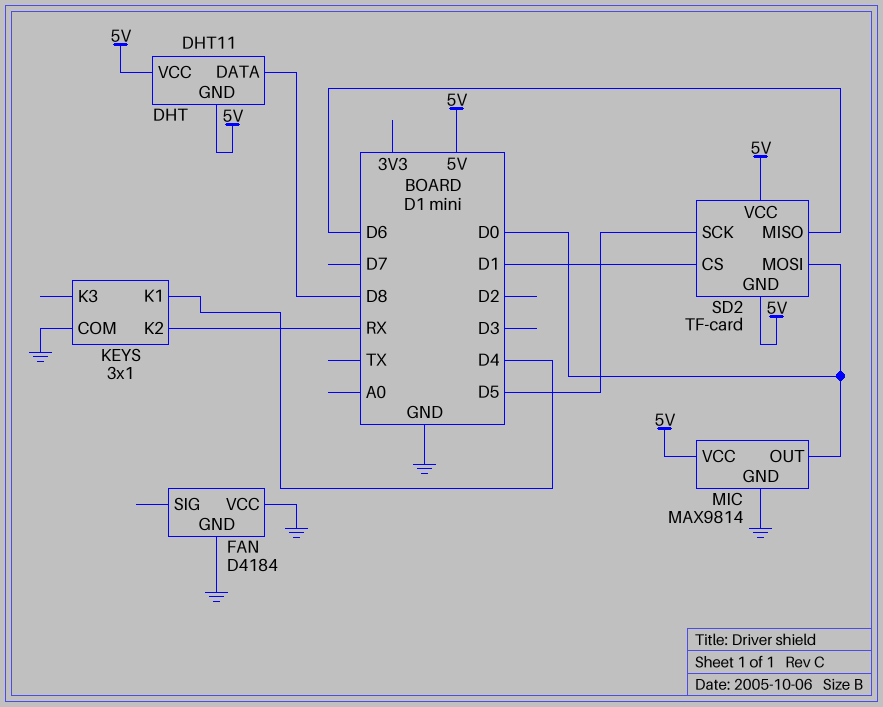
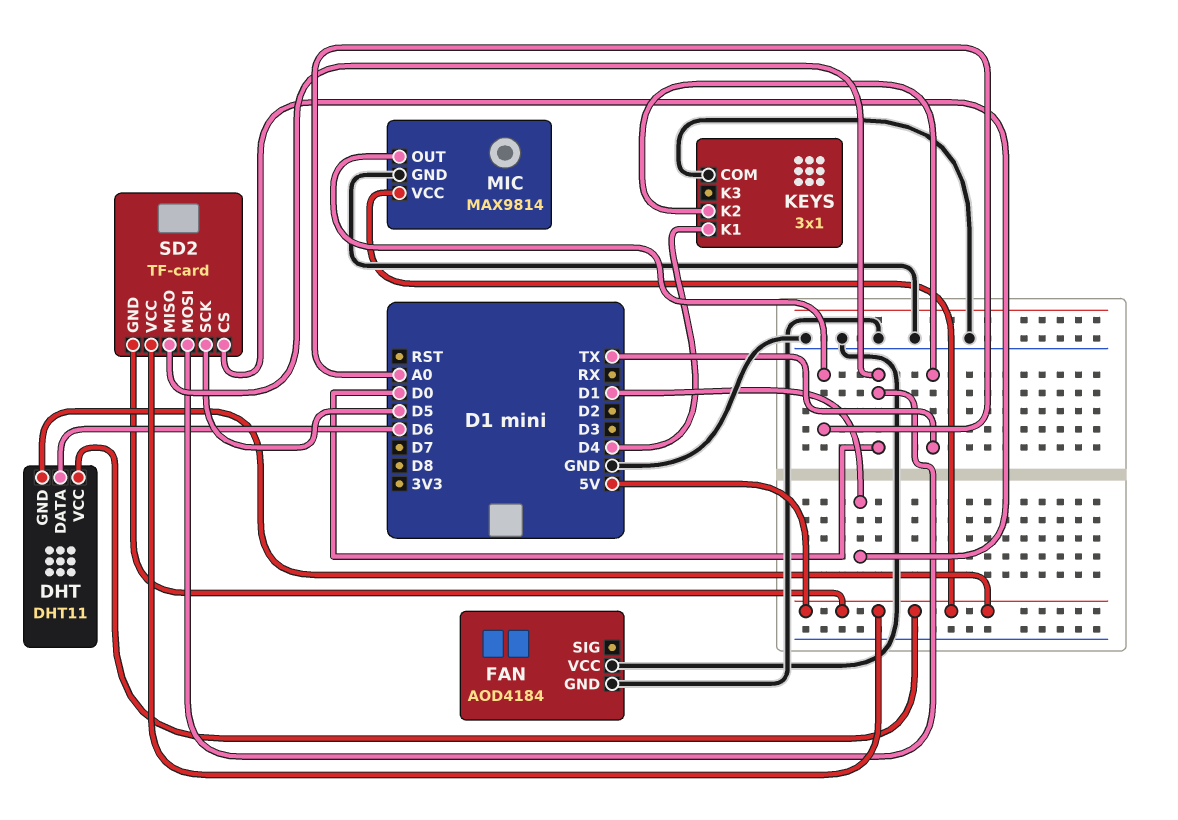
DHT pin DATA: D8 -> D6
FAN: D4184 -> AOD4184
KEYS pin K2: RX -> TX
MIC pin OUT: D0 -> A0
SD2 pin MISO: D6 -> D0

